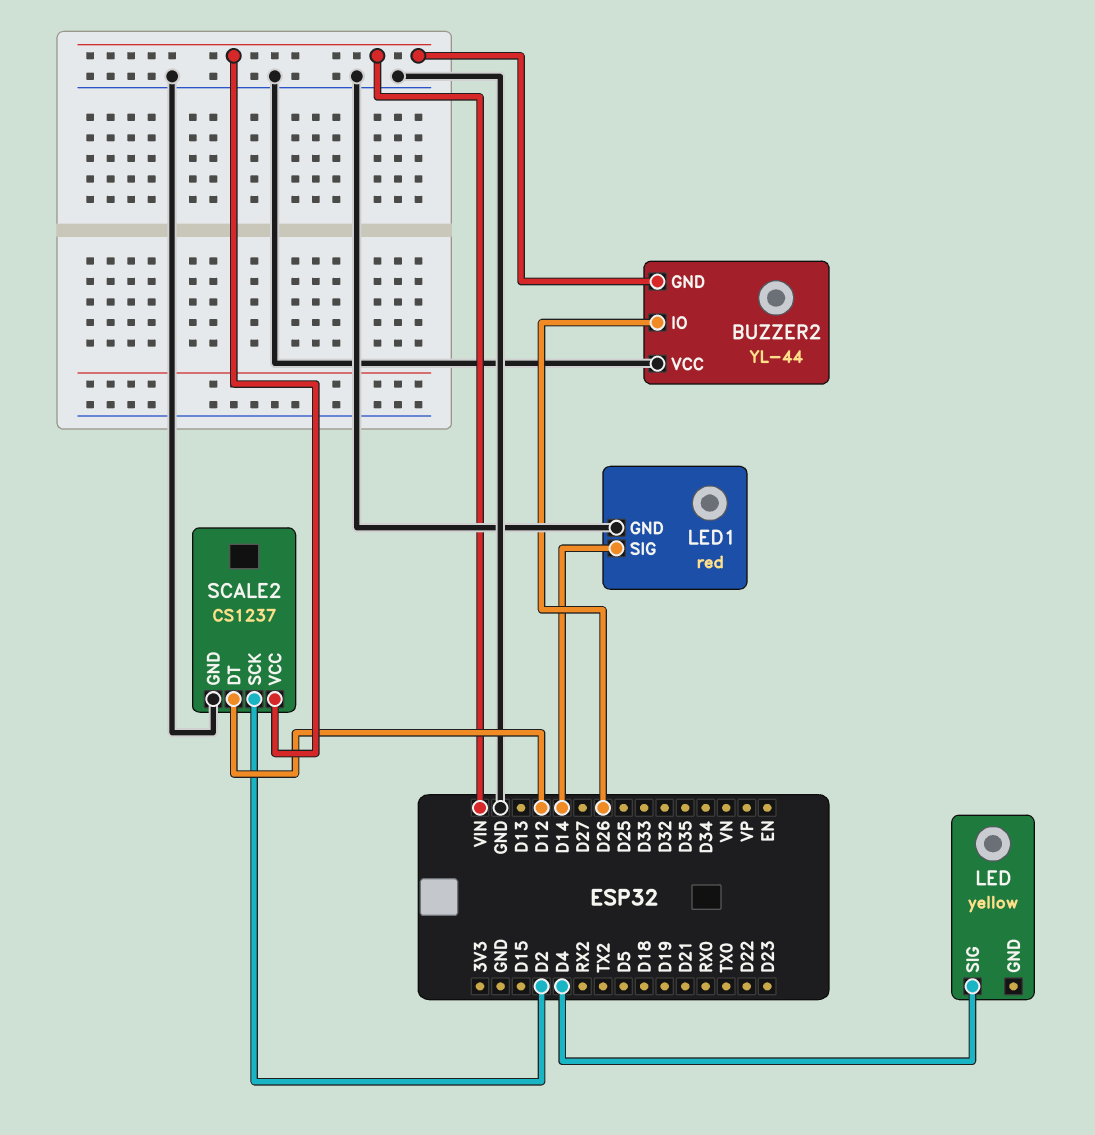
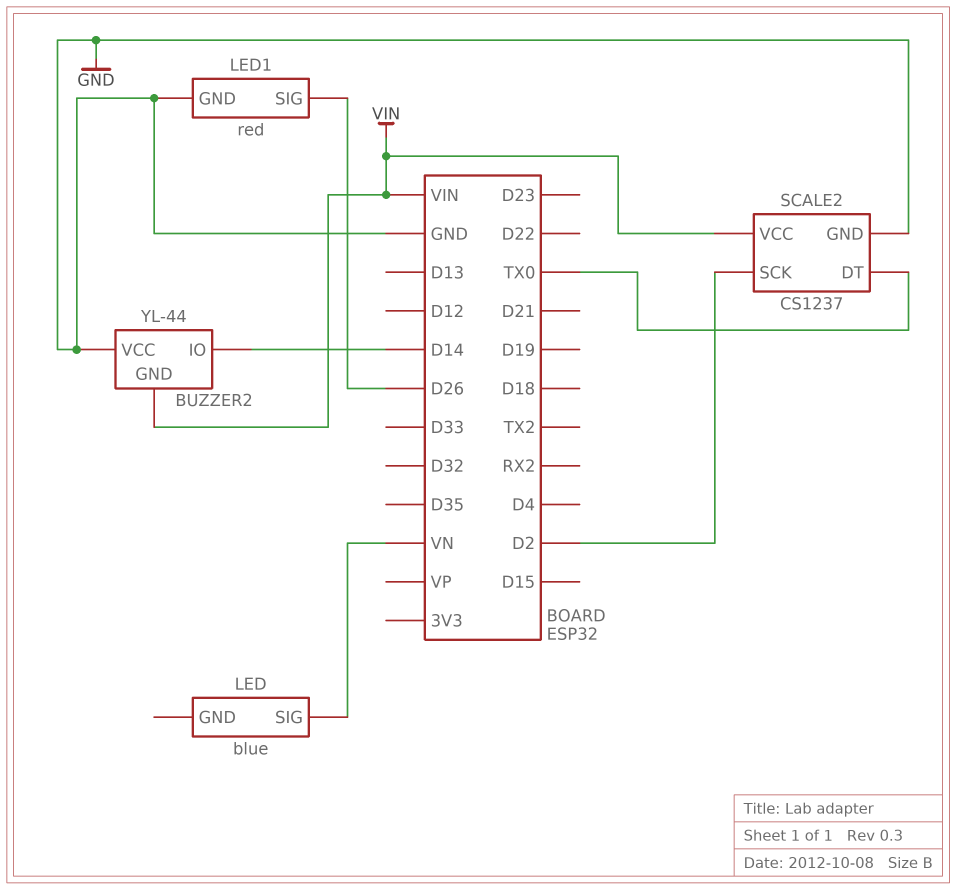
BUZZER2 pin IO: D26 -> D14
LED: yellow -> blue
LED pin SIG: D4 -> VN
LED1 pin SIG: D14 -> D26
SCALE2 pin DT: D12 -> TX0

